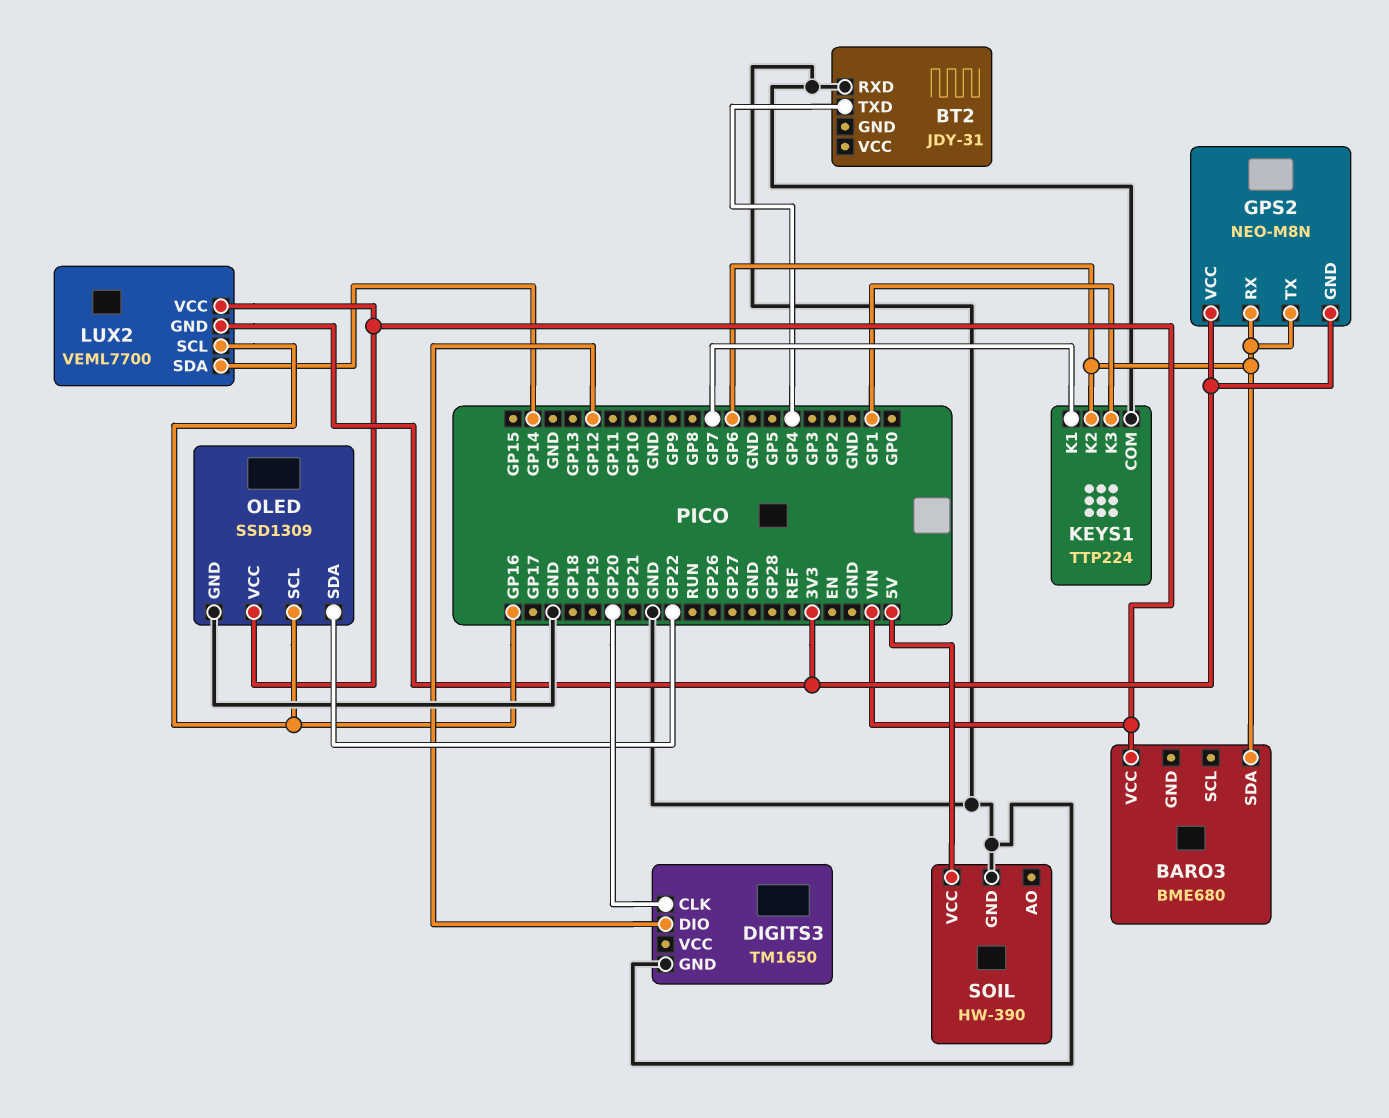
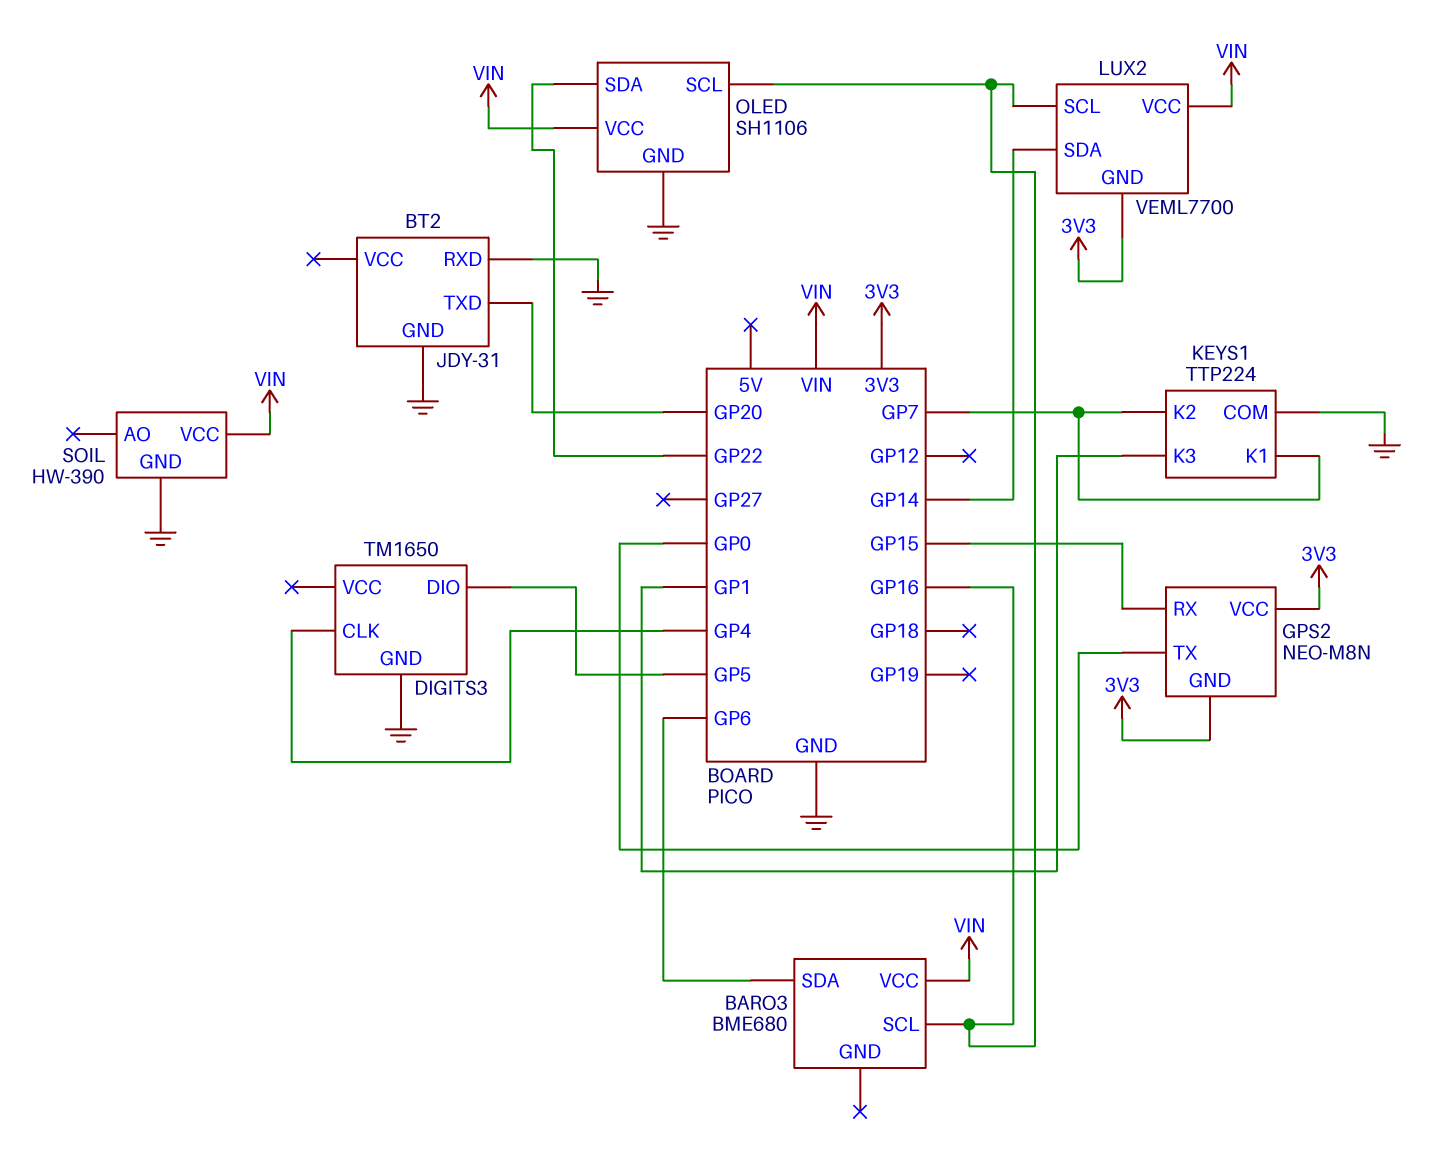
BARO3 pin SCL: none -> GP16
BT2 pin GND: none -> GND
BT2 pin TXD: GP4 -> GP20
DIGITS3 pin CLK: GP20 -> GP4
DIGITS3 pin DIO: GP12 -> GP5
GPS2 pin RX: GP6 -> GP15
GPS2 pin TX: GP6 -> GP0
KEYS1 pin K2: GP6 -> GP7
OLED: SSD1309 -> SH1106
SOIL pin VCC: 5V -> VIN

